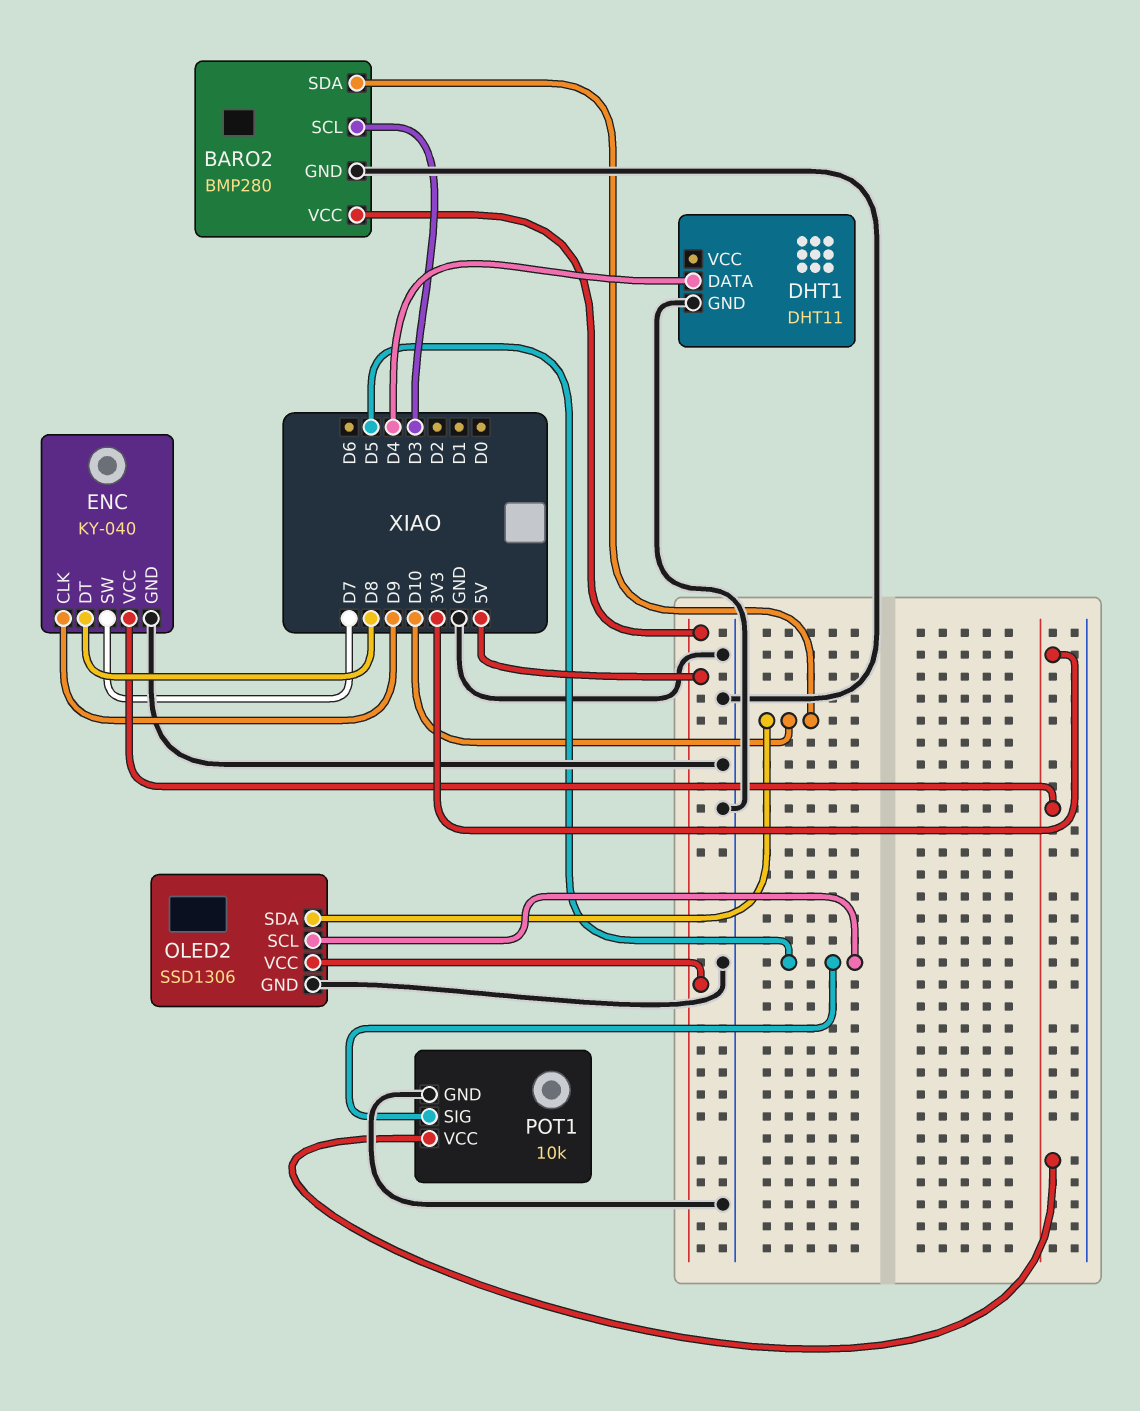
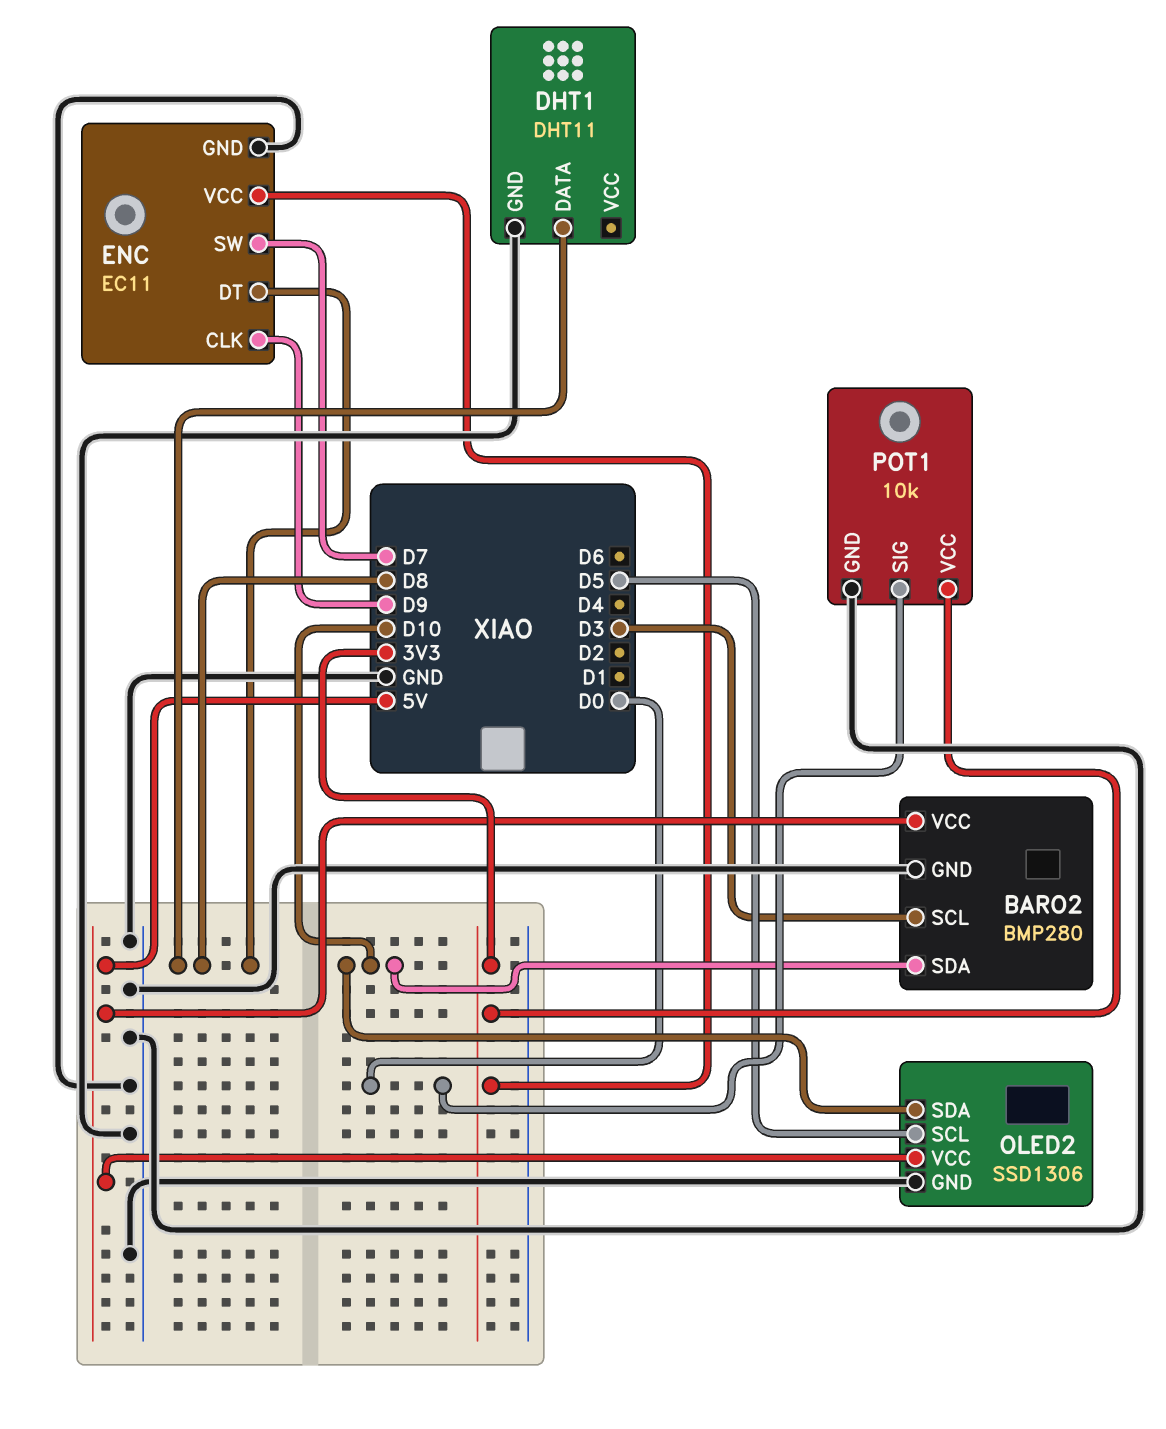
DHT1 pin DATA: D4 -> D8
ENC: KY-040 -> EC11
POT1 pin SIG: D5 -> D0

